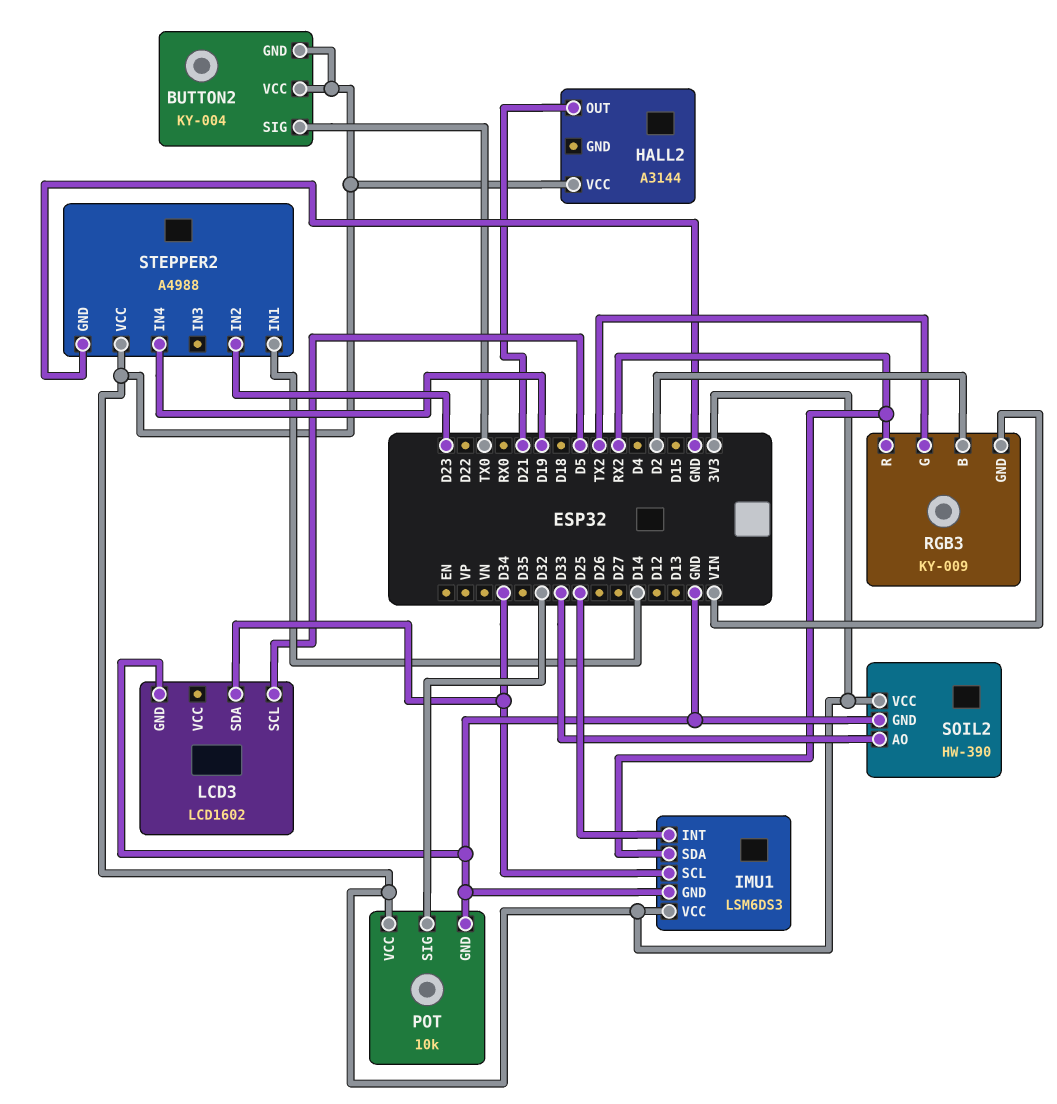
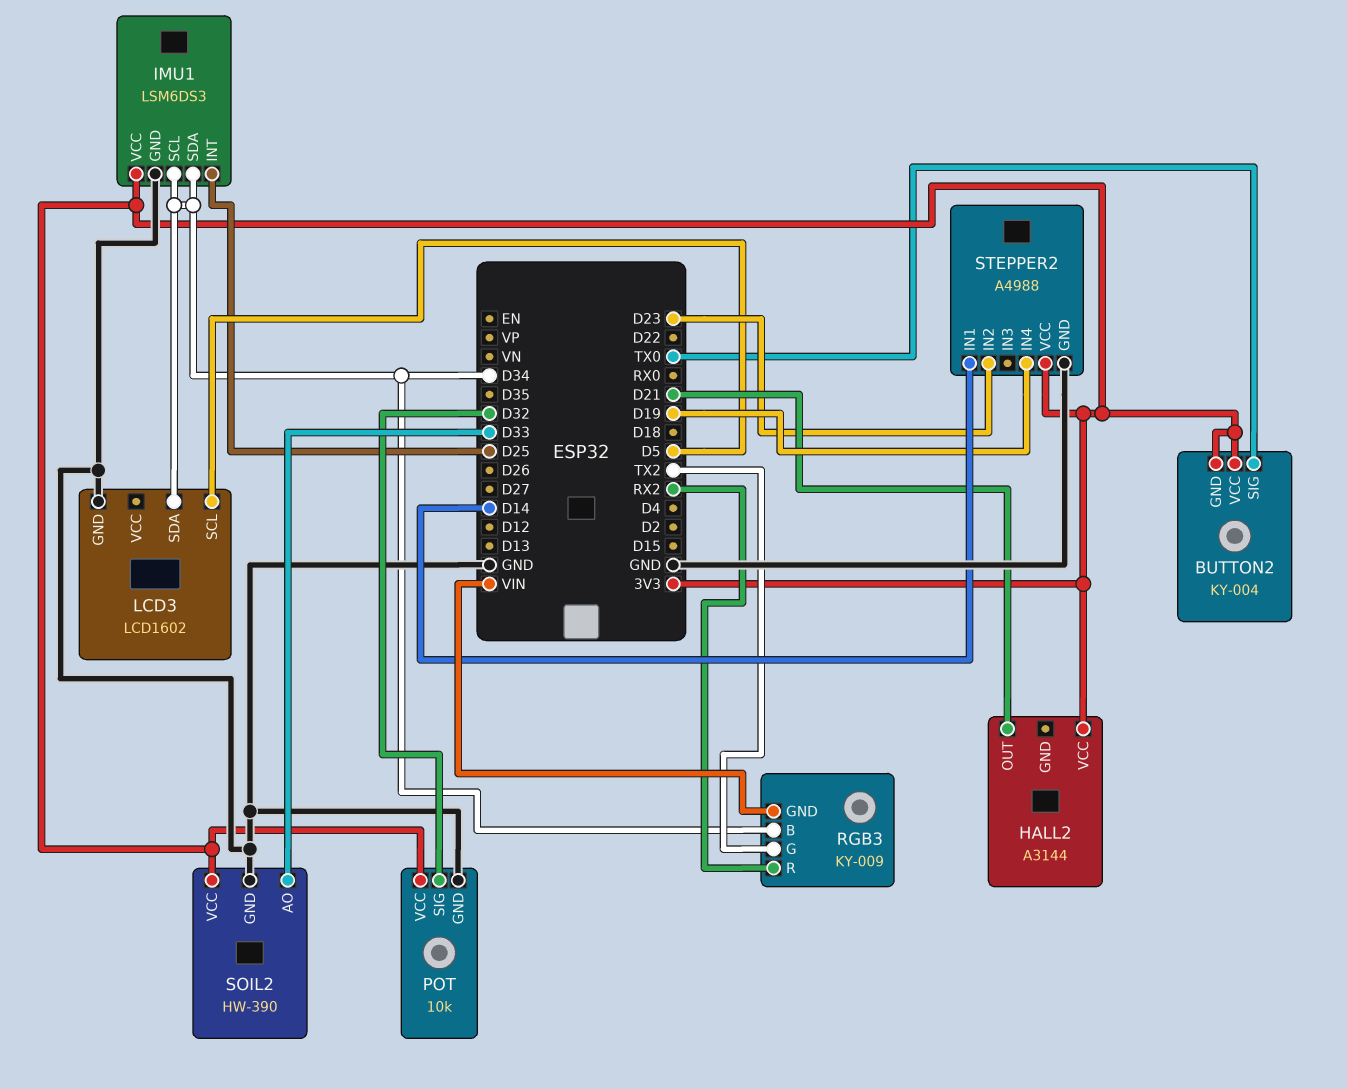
IMU1 pin SDA: RX2 -> D34
RGB3 pin B: D2 -> D34

